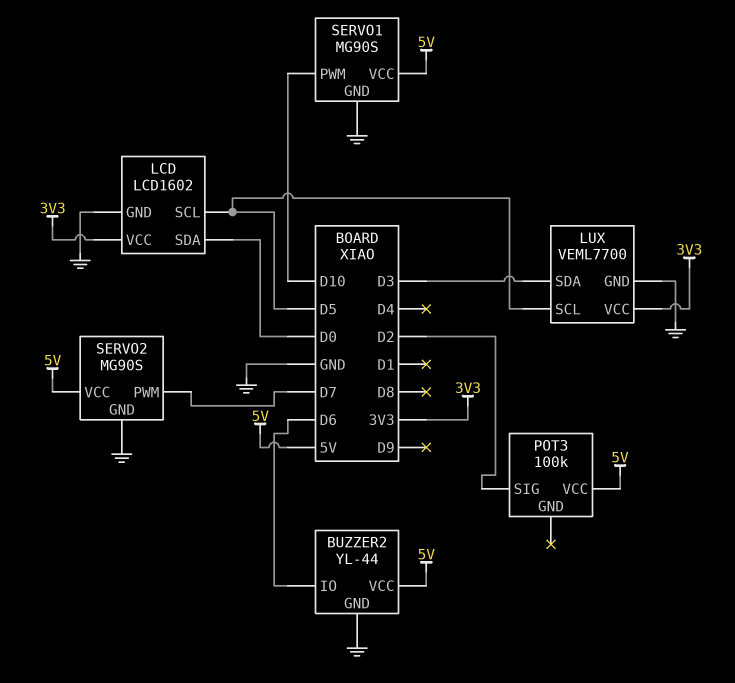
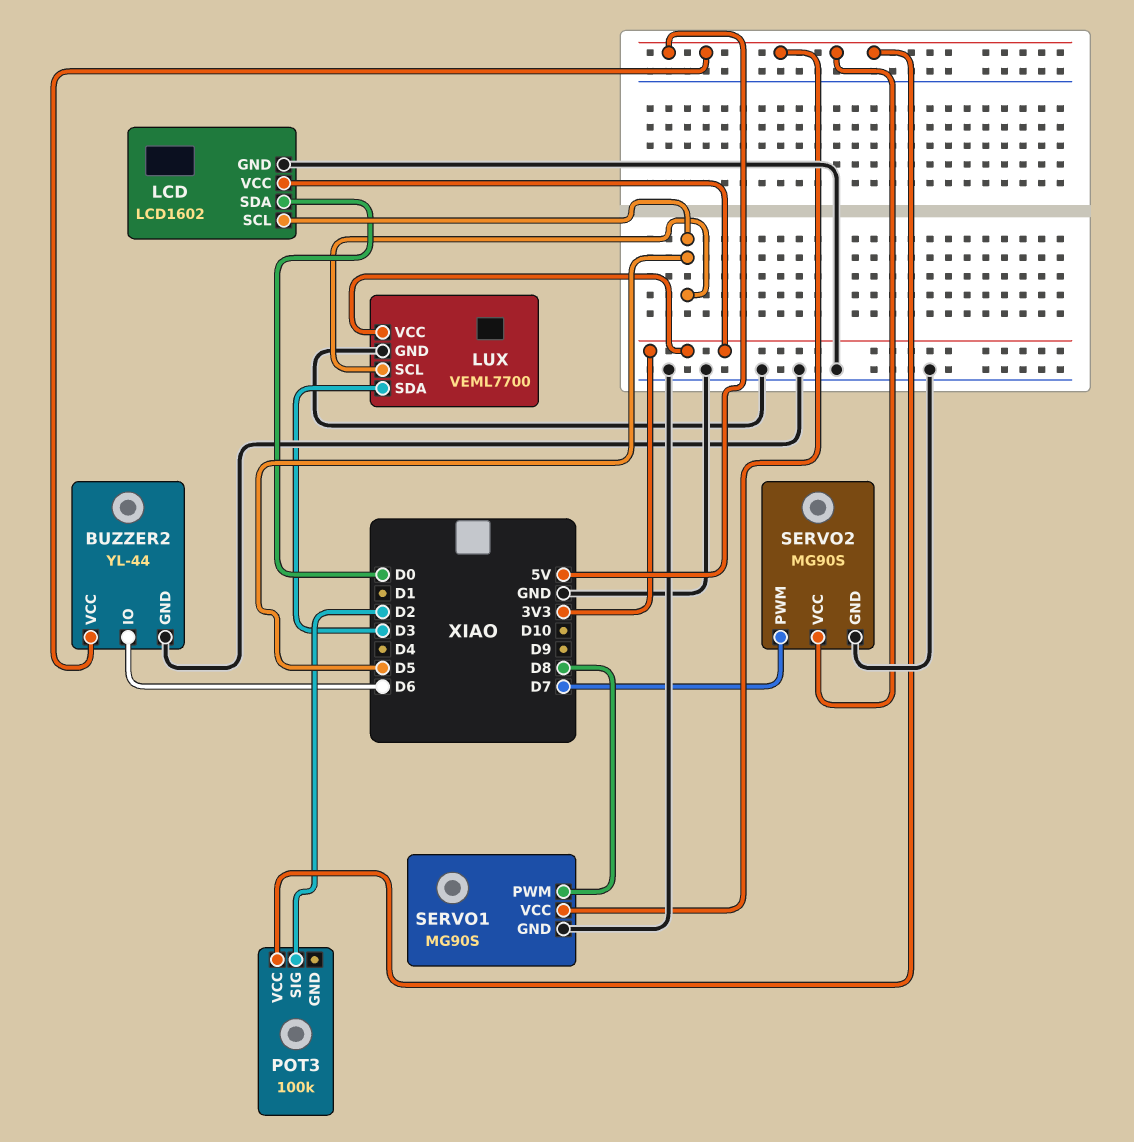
SERVO1 pin PWM: D10 -> D8

